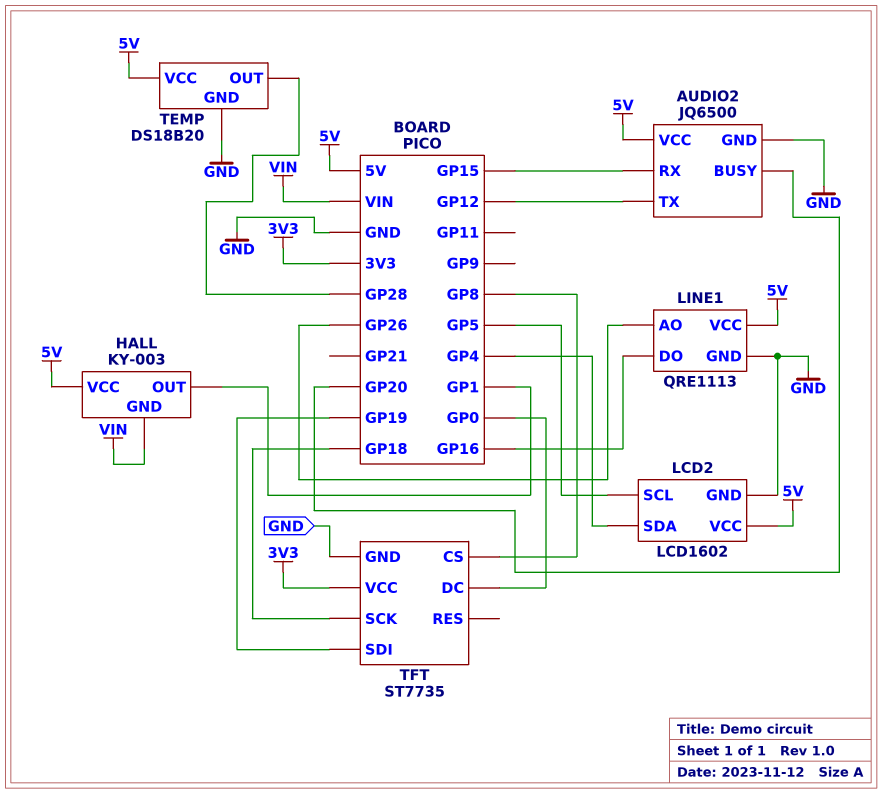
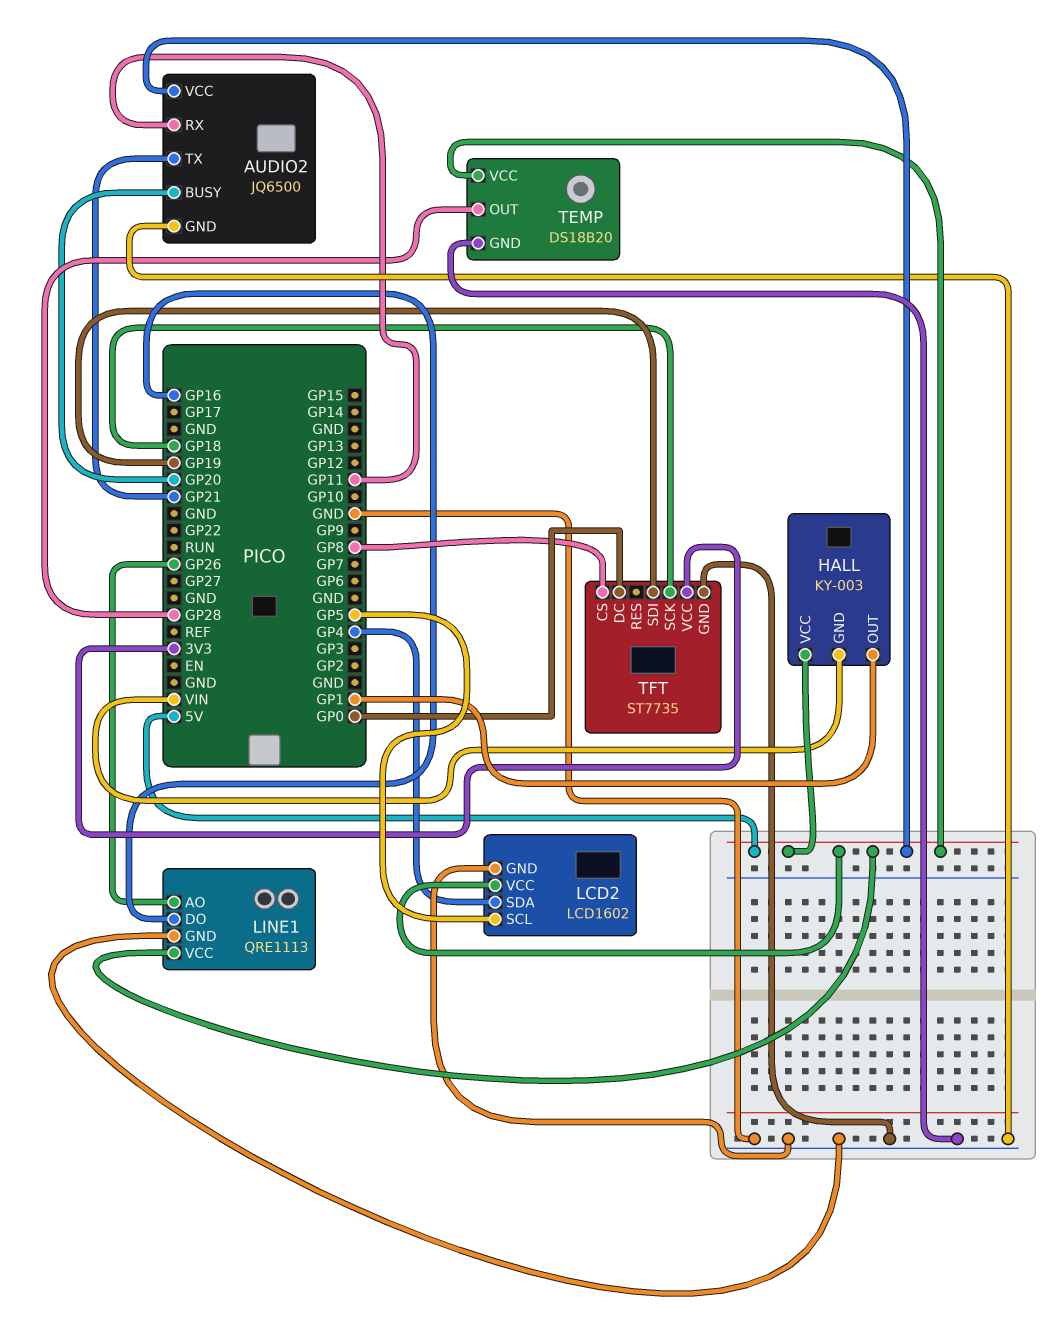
AUDIO2 pin RX: GP15 -> GP11
AUDIO2 pin TX: GP12 -> GP21

